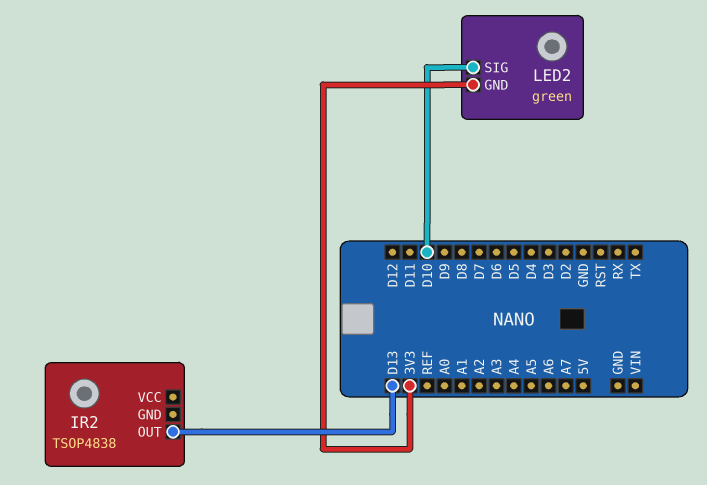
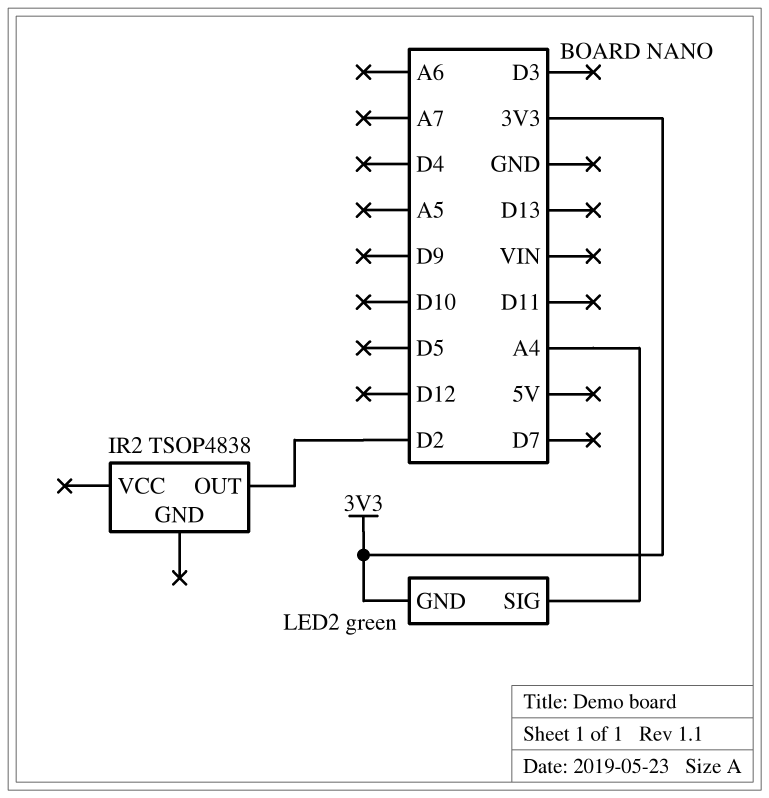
IR2 pin OUT: D13 -> D2
LED2 pin SIG: D10 -> A4

